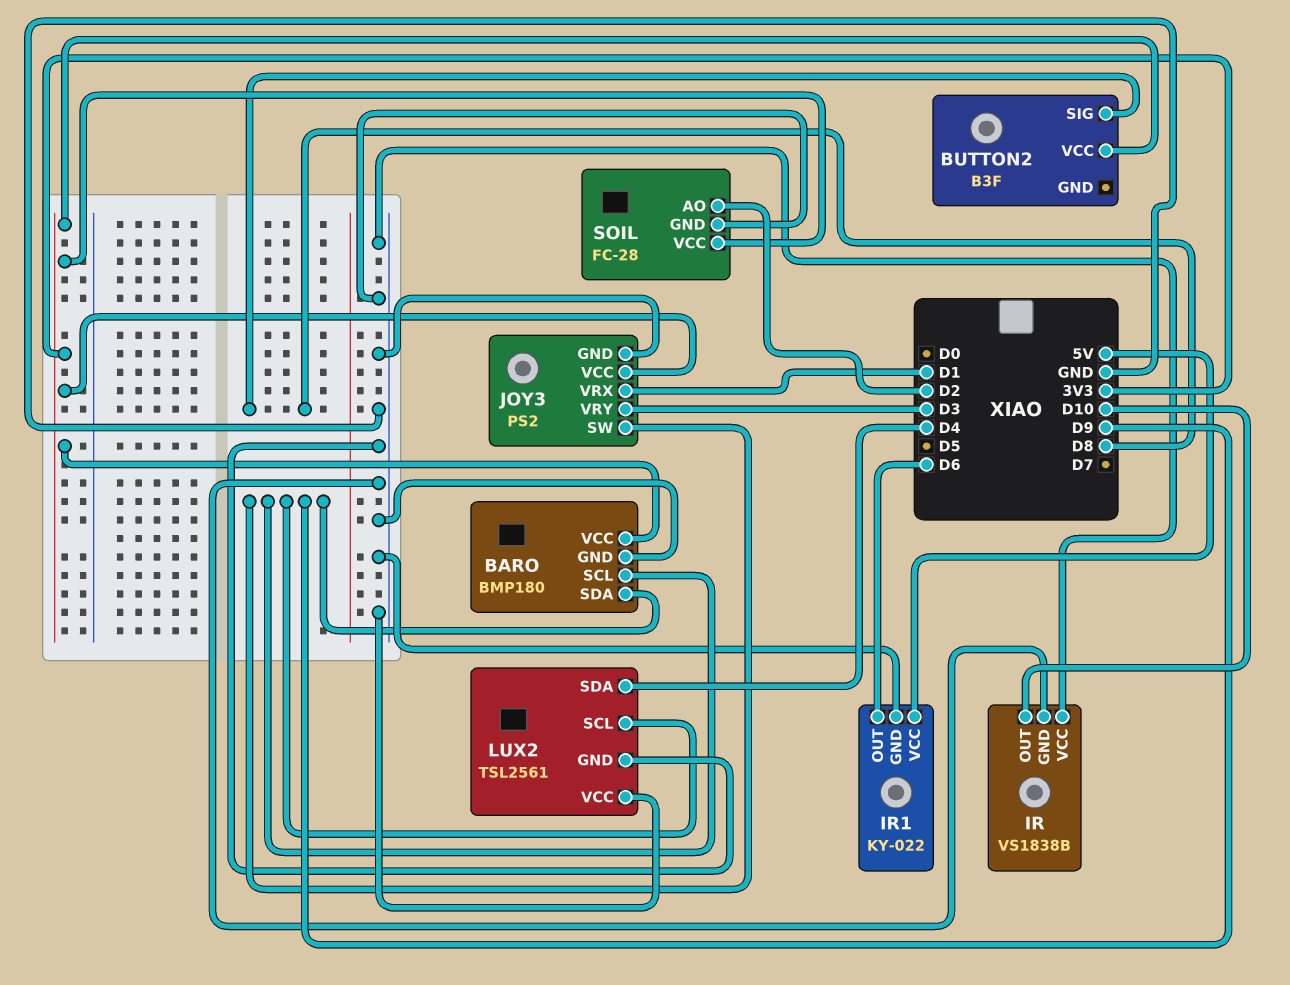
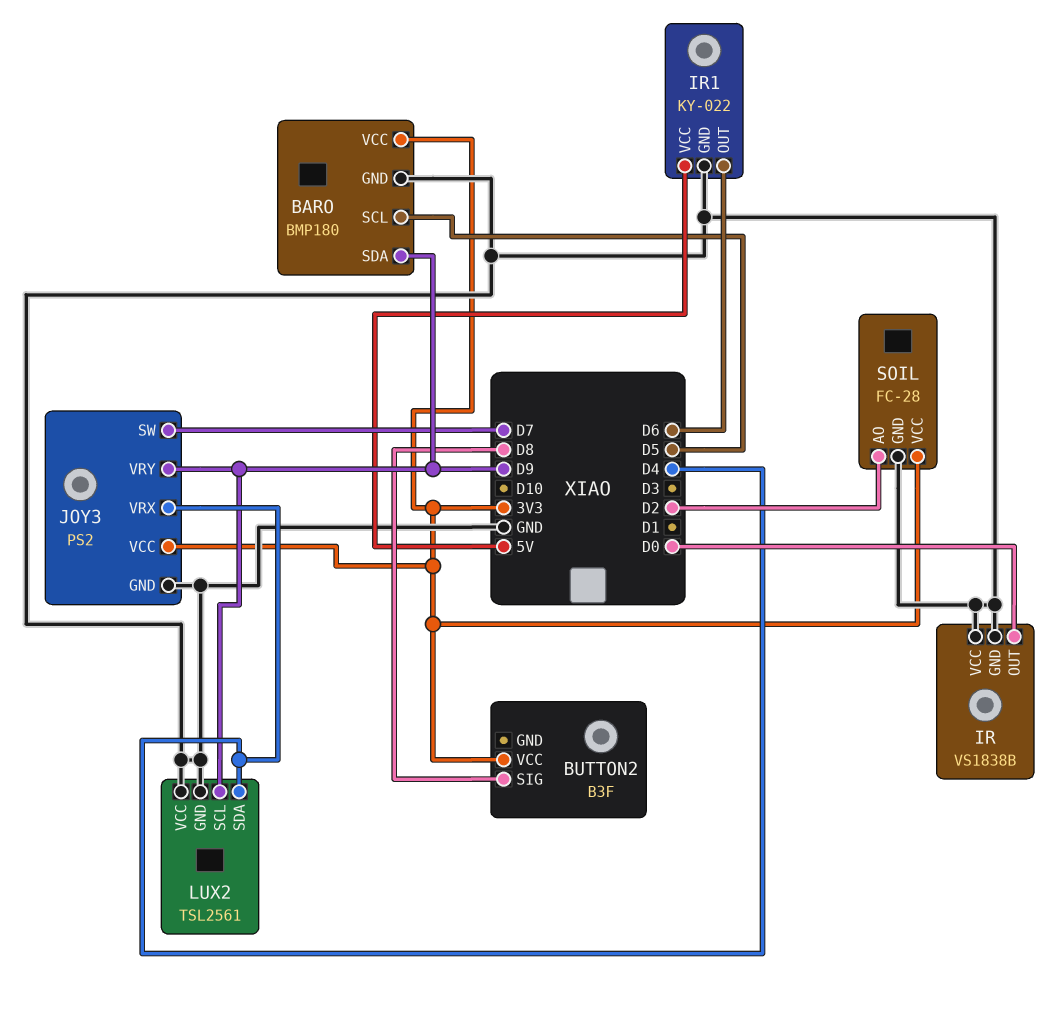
BARO pin SCL: D9 -> D5
IR pin OUT: D10 -> D0
JOY3 pin SW: D9 -> D7
JOY3 pin VRX: D1 -> D4
JOY3 pin VRY: D3 -> D9

